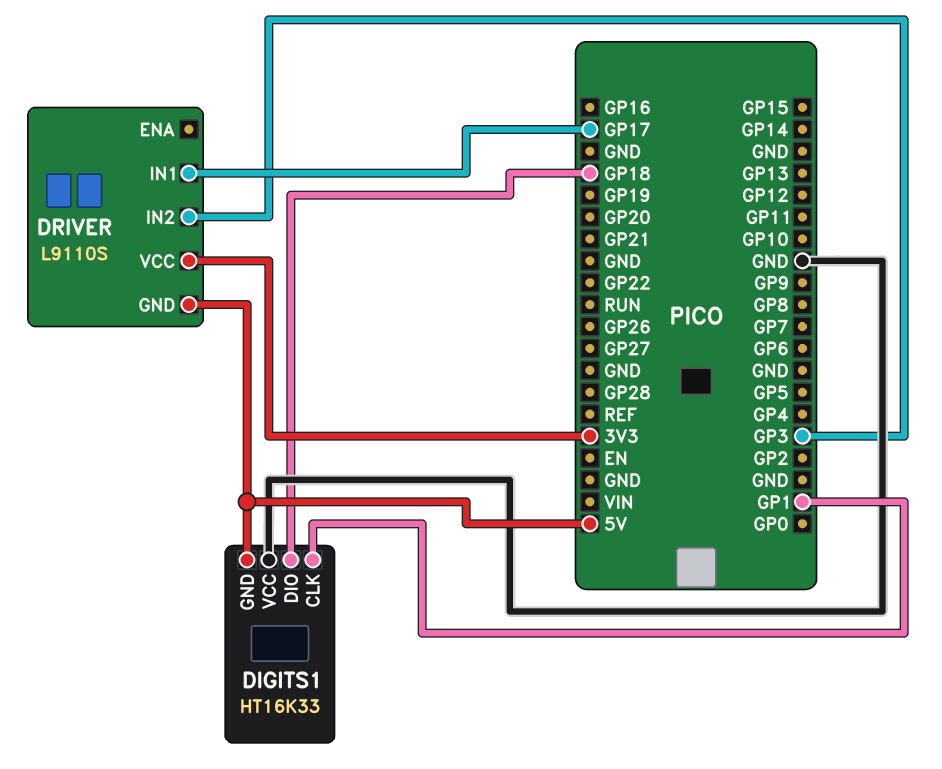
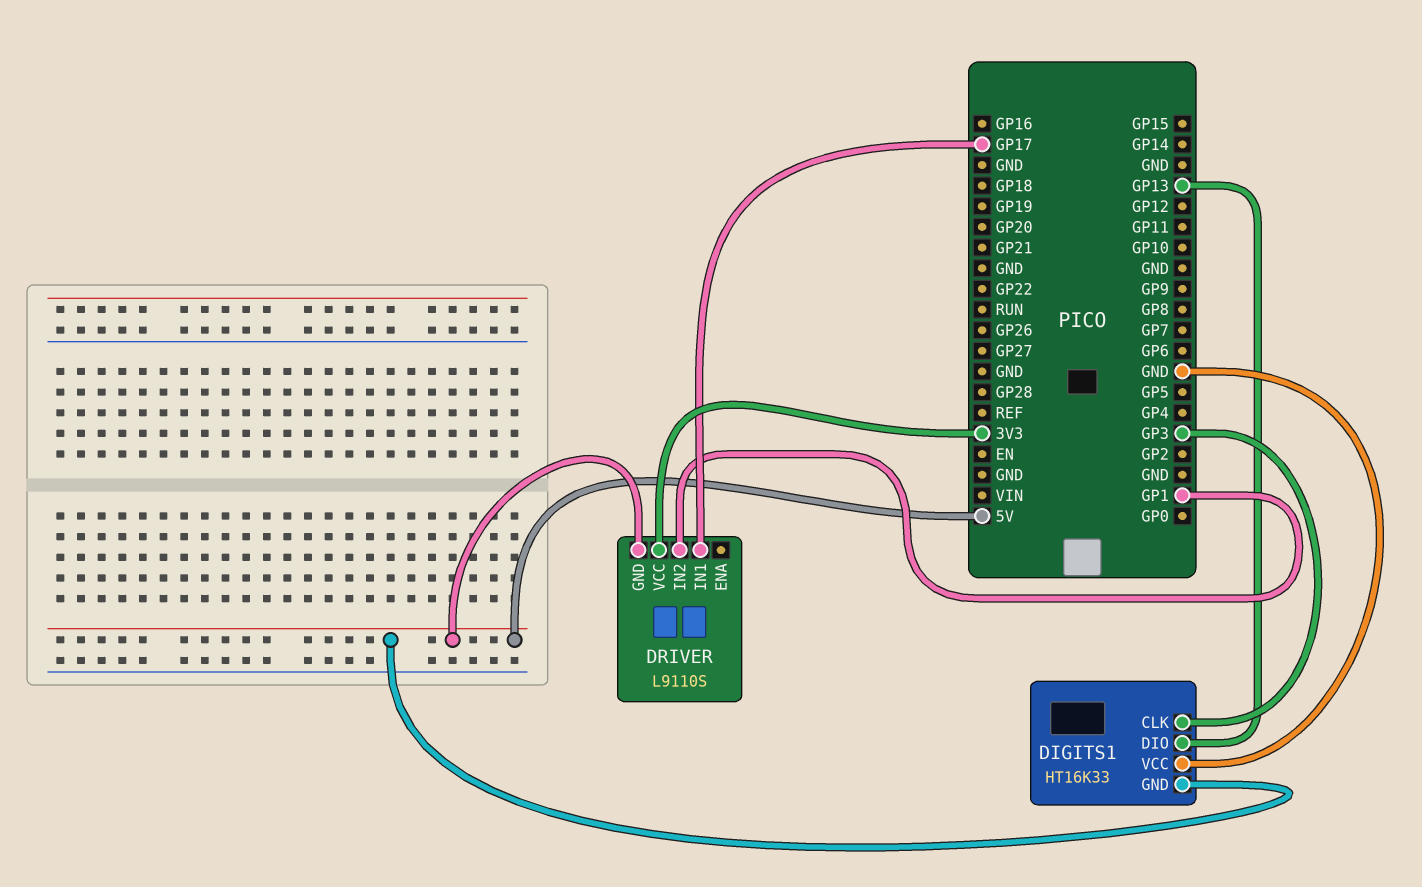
DIGITS1 pin CLK: GP1 -> GP3
DIGITS1 pin DIO: GP18 -> GP13
DRIVER pin IN2: GP3 -> GP1

